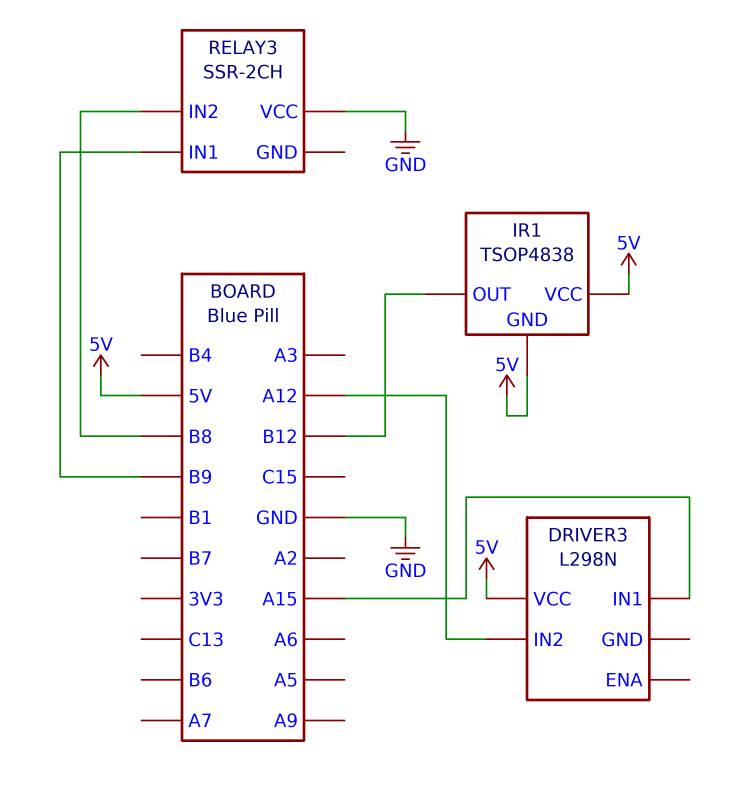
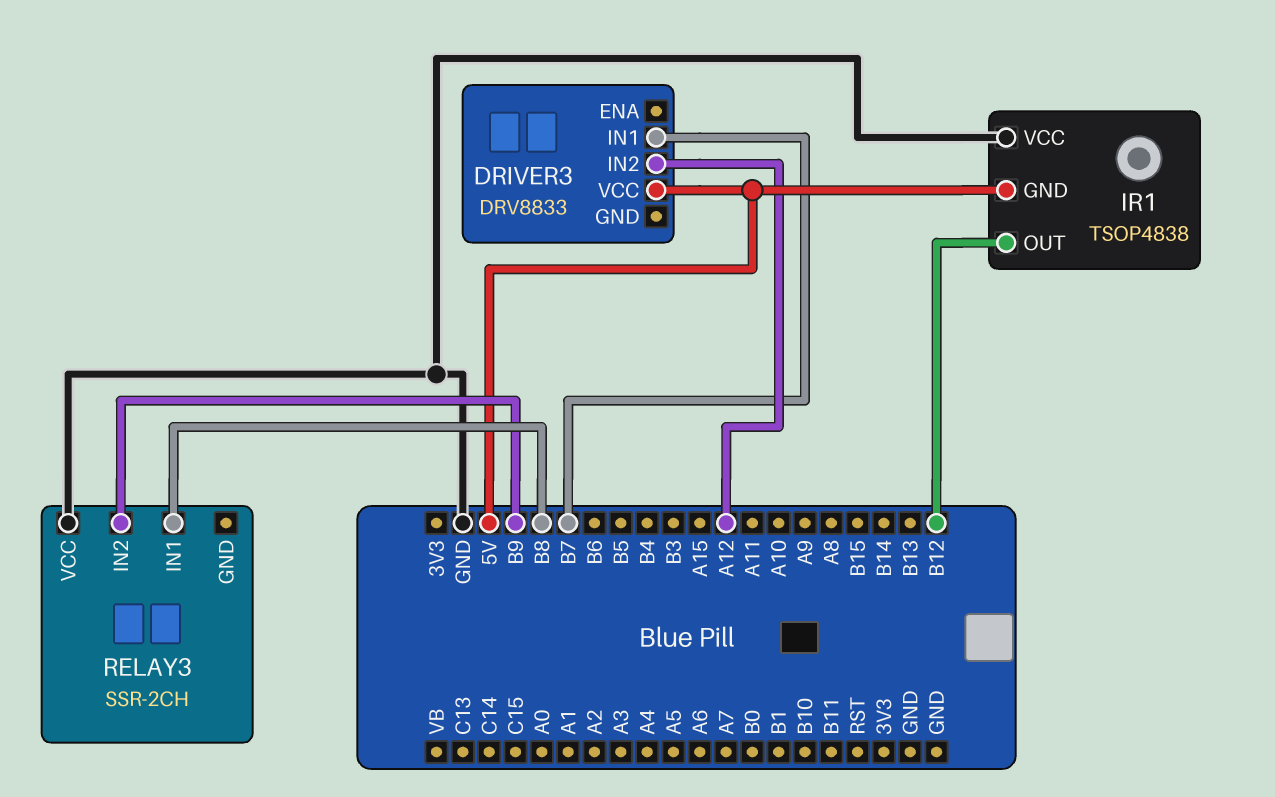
DRIVER3: L298N -> DRV8833
DRIVER3 pin IN1: A15 -> B7
IR1 pin VCC: 5V -> GND
RELAY3 pin IN1: B9 -> B8
RELAY3 pin IN2: B8 -> B9

